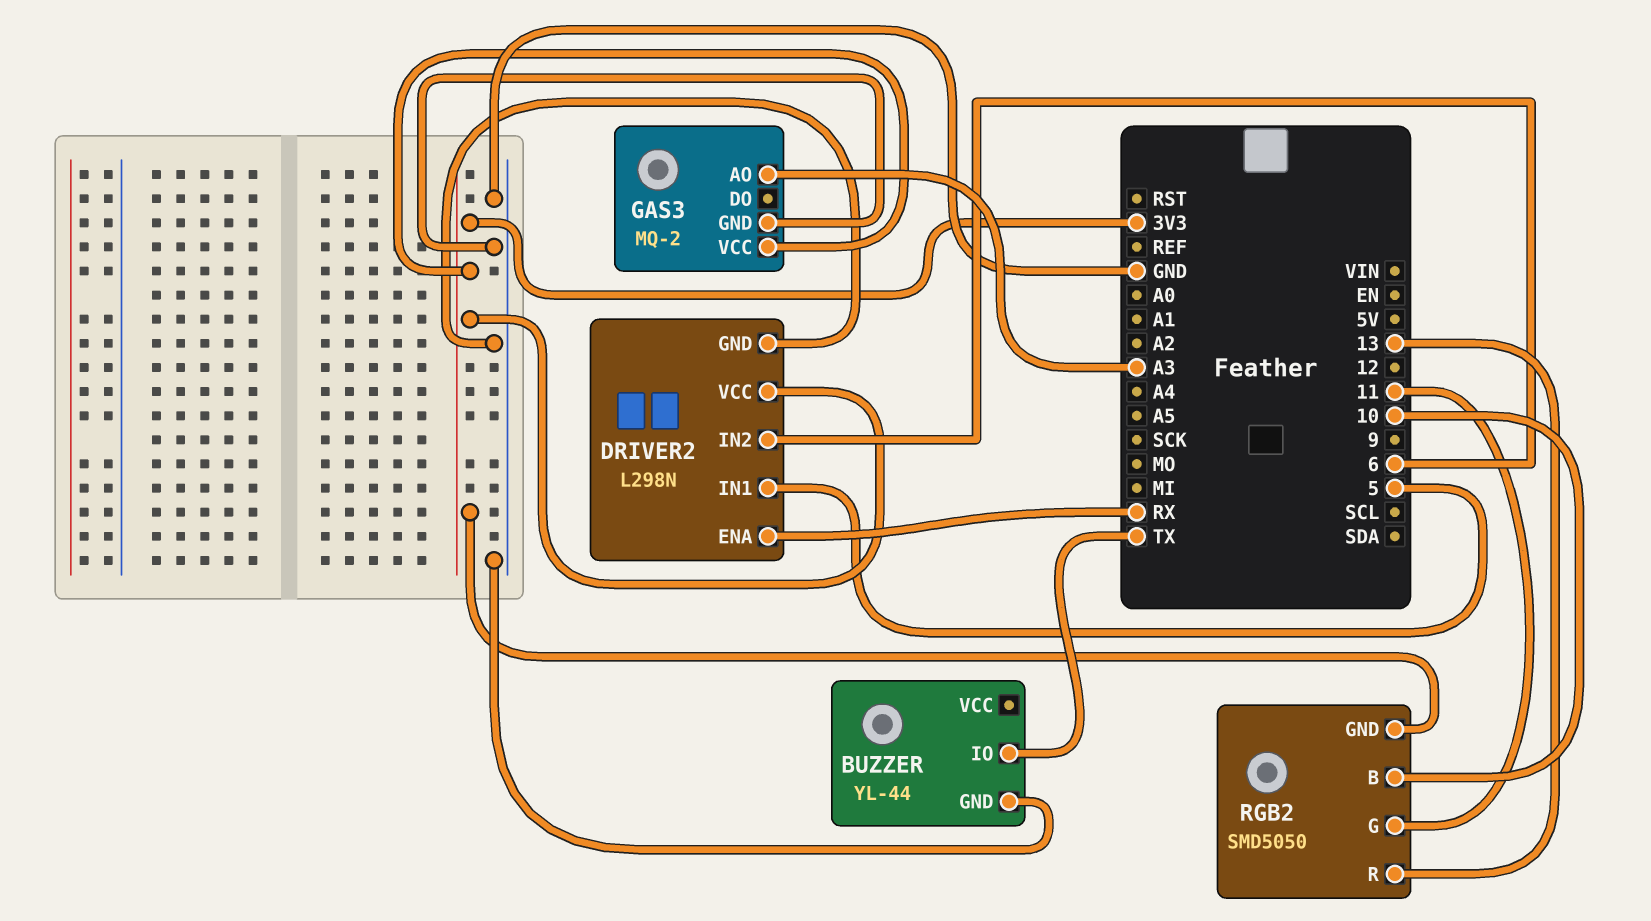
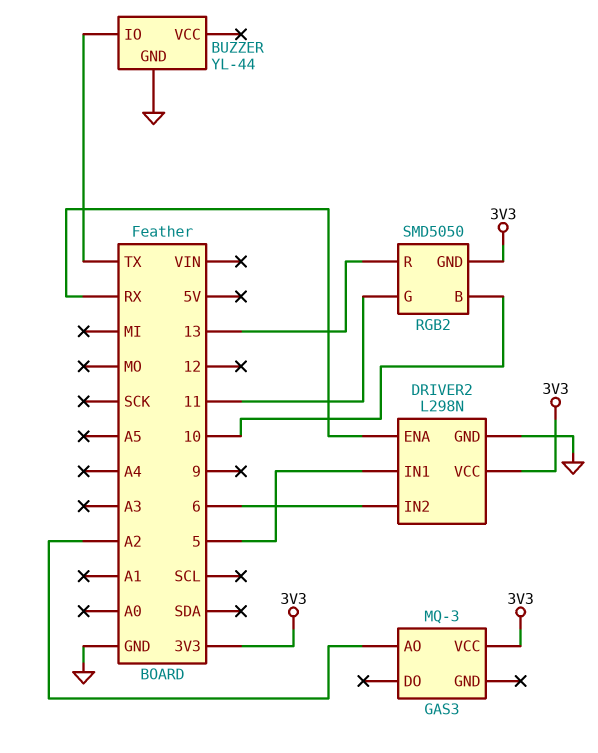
GAS3: MQ-2 -> MQ-3
GAS3 pin AO: A3 -> A2
GAS3 pin GND: GND -> none

